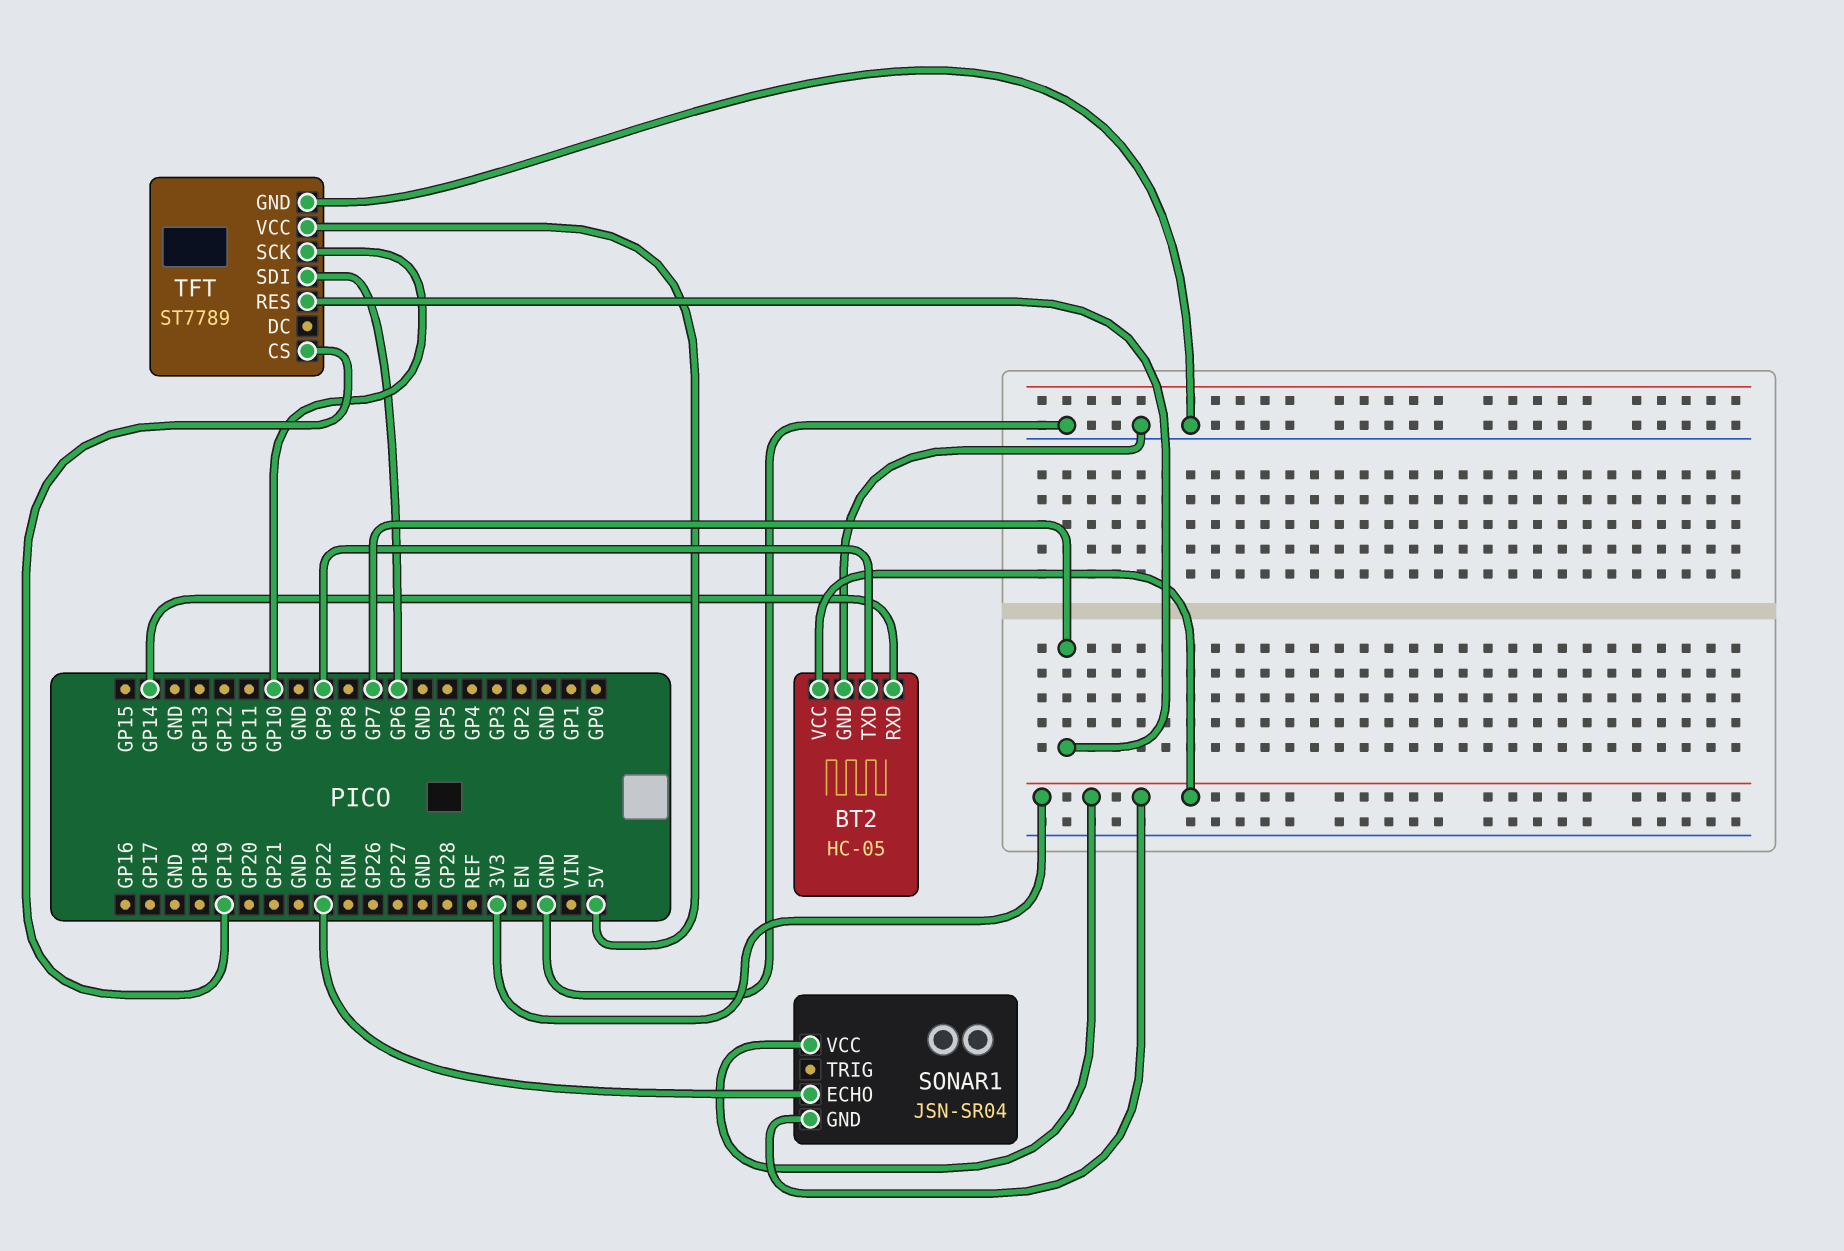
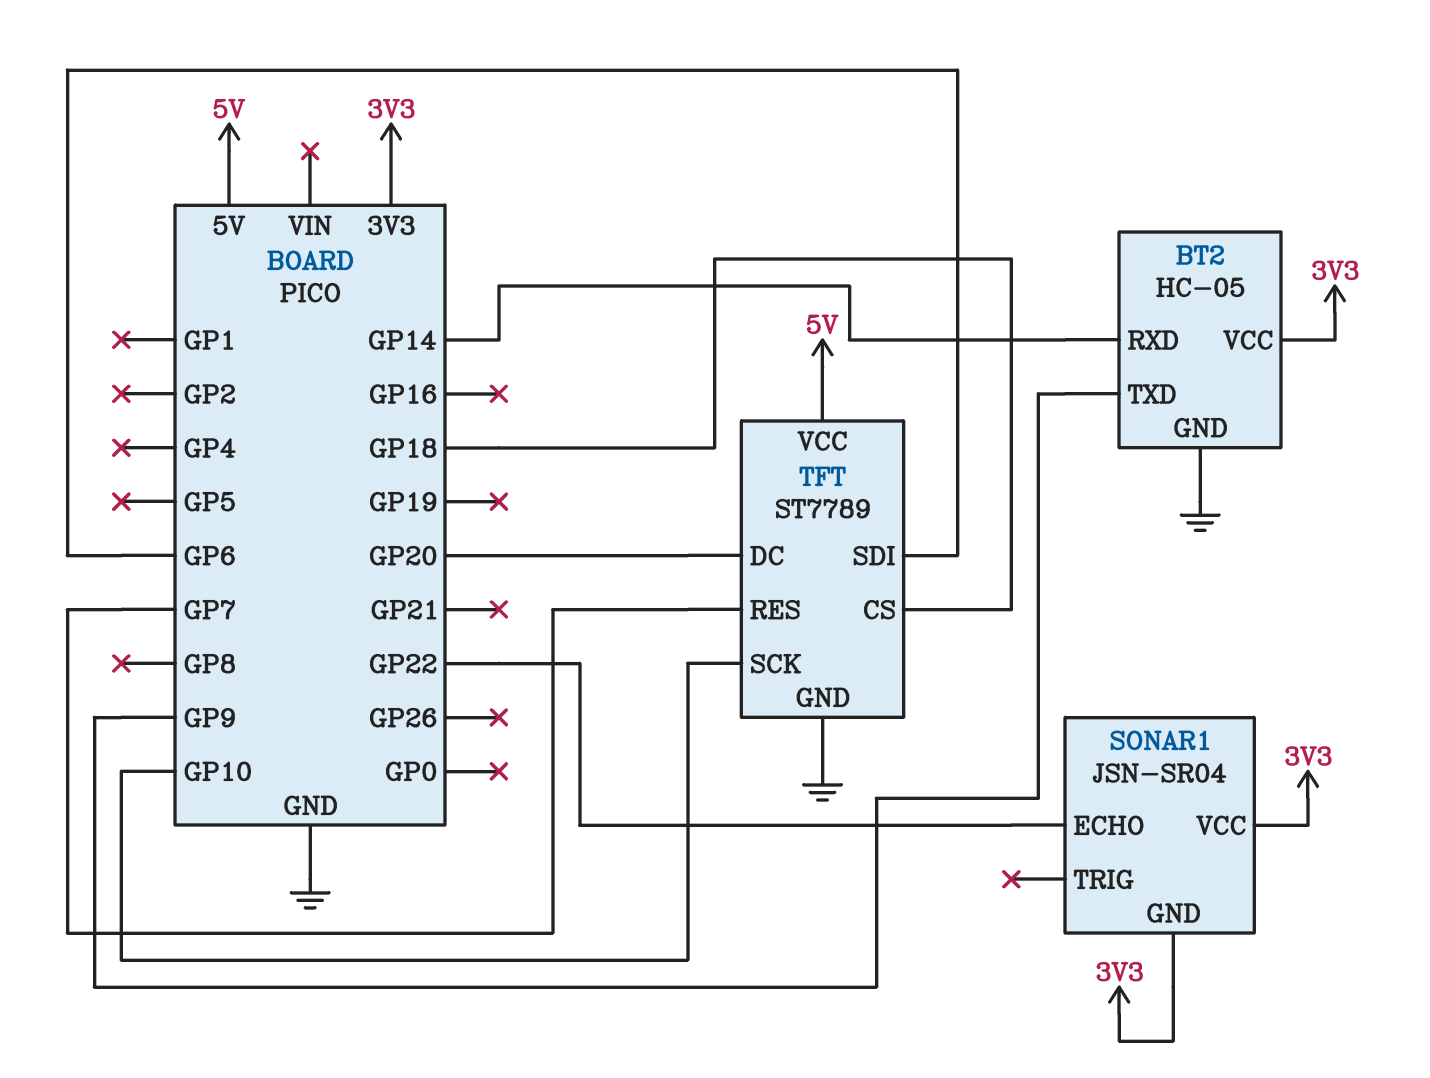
TFT pin CS: GP19 -> GP18
TFT pin DC: none -> GP20

